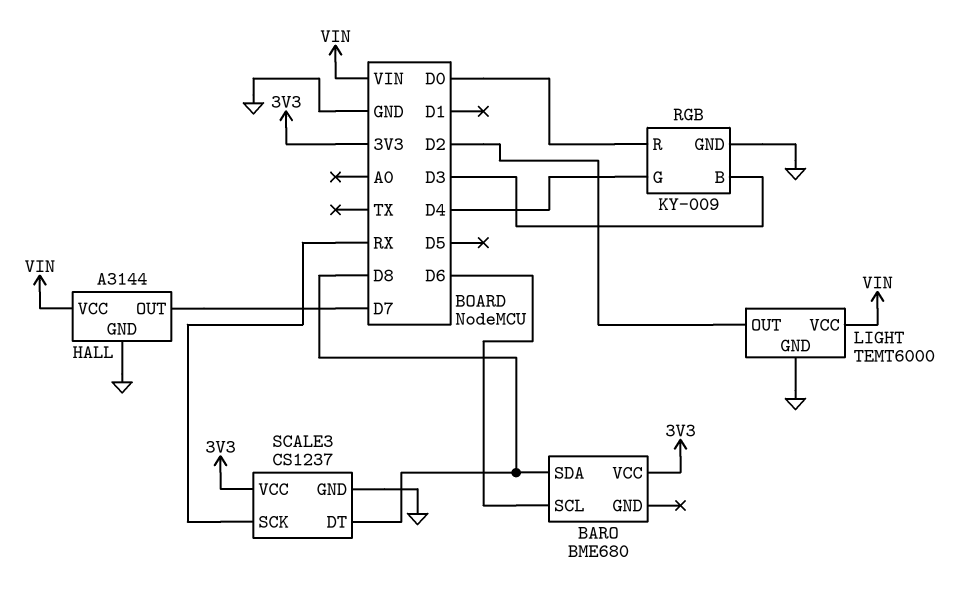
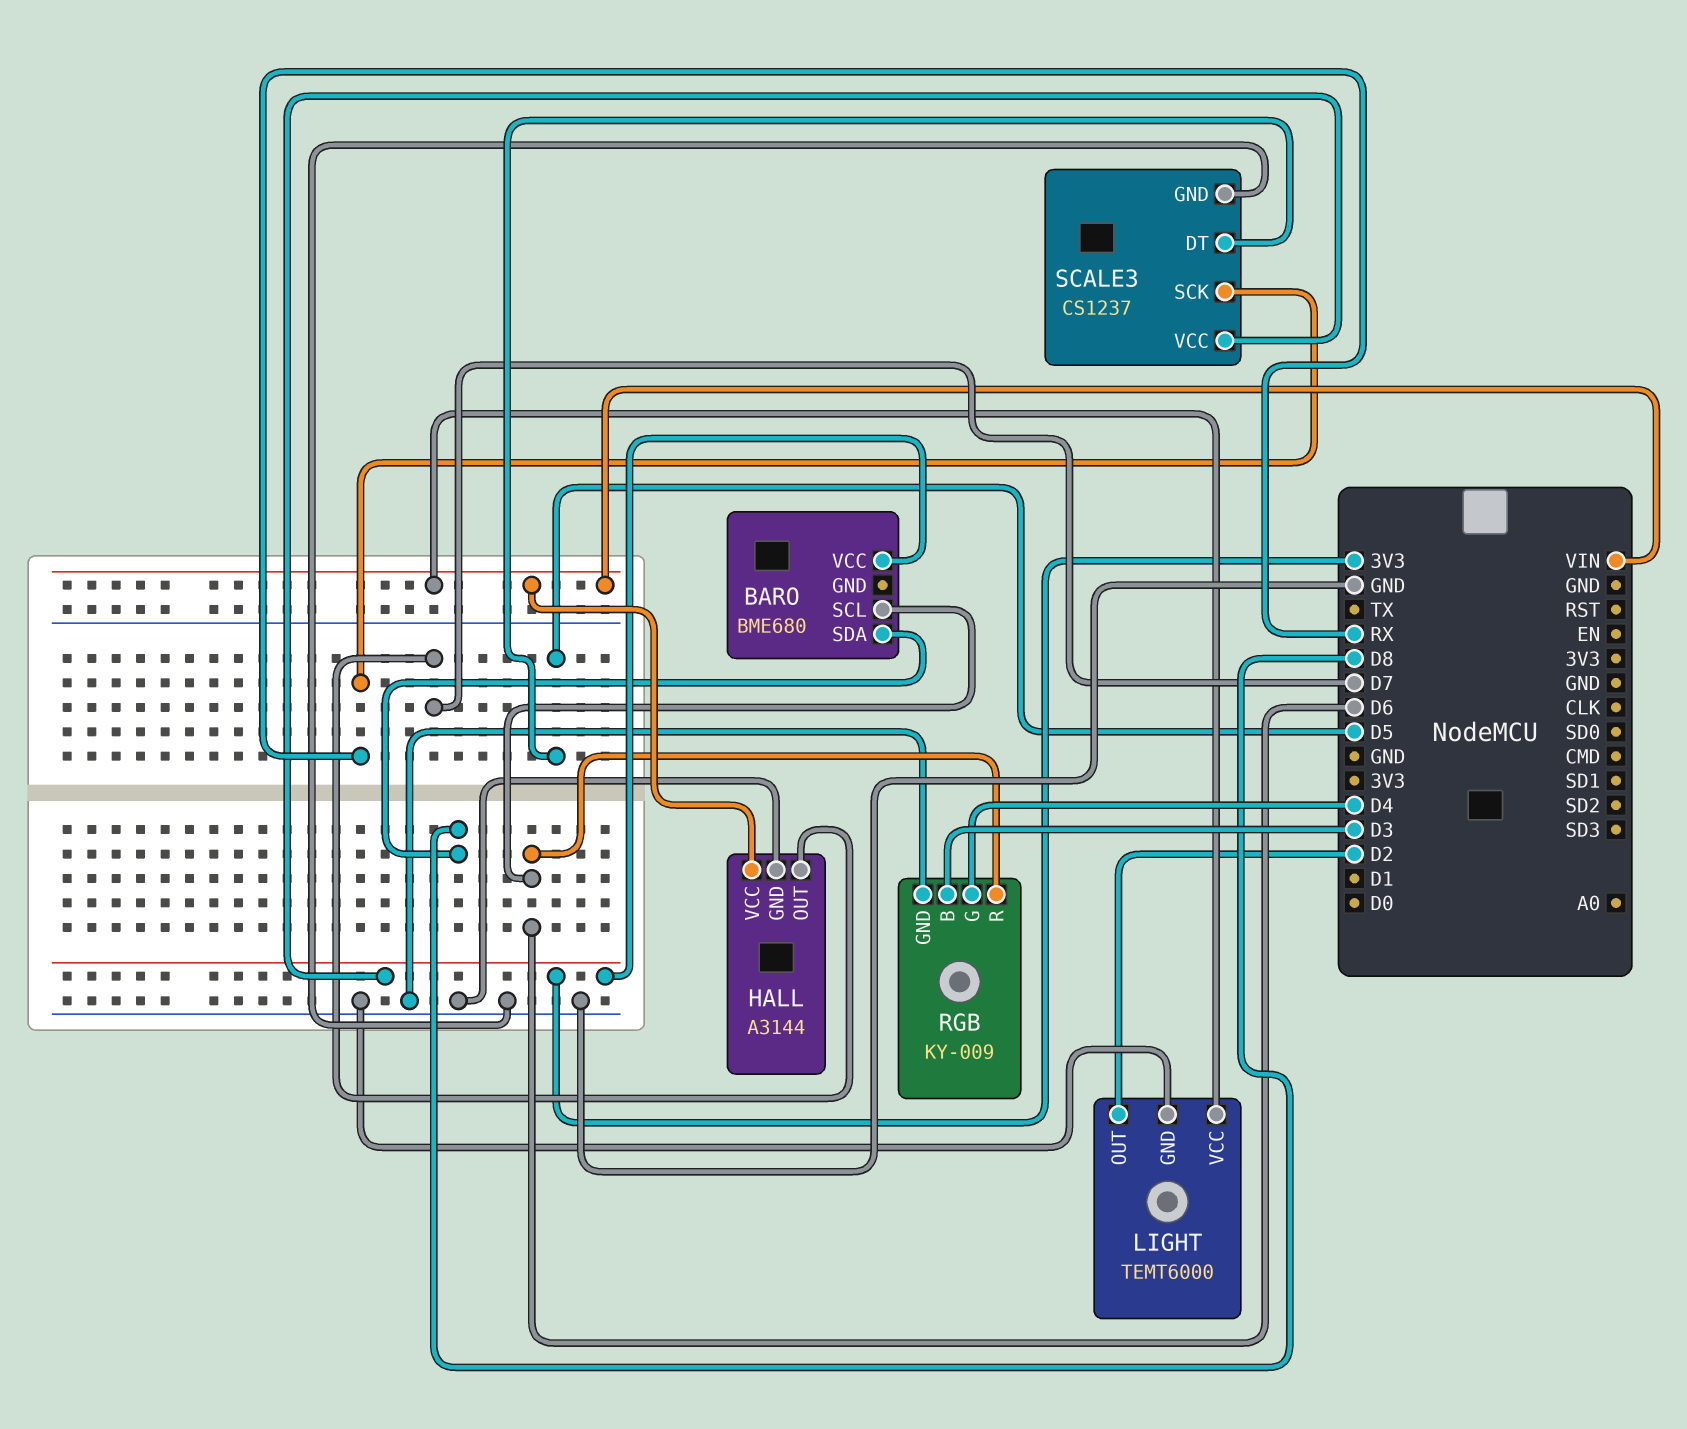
RGB pin R: D0 -> D6
SCALE3 pin DT: D8 -> D5

